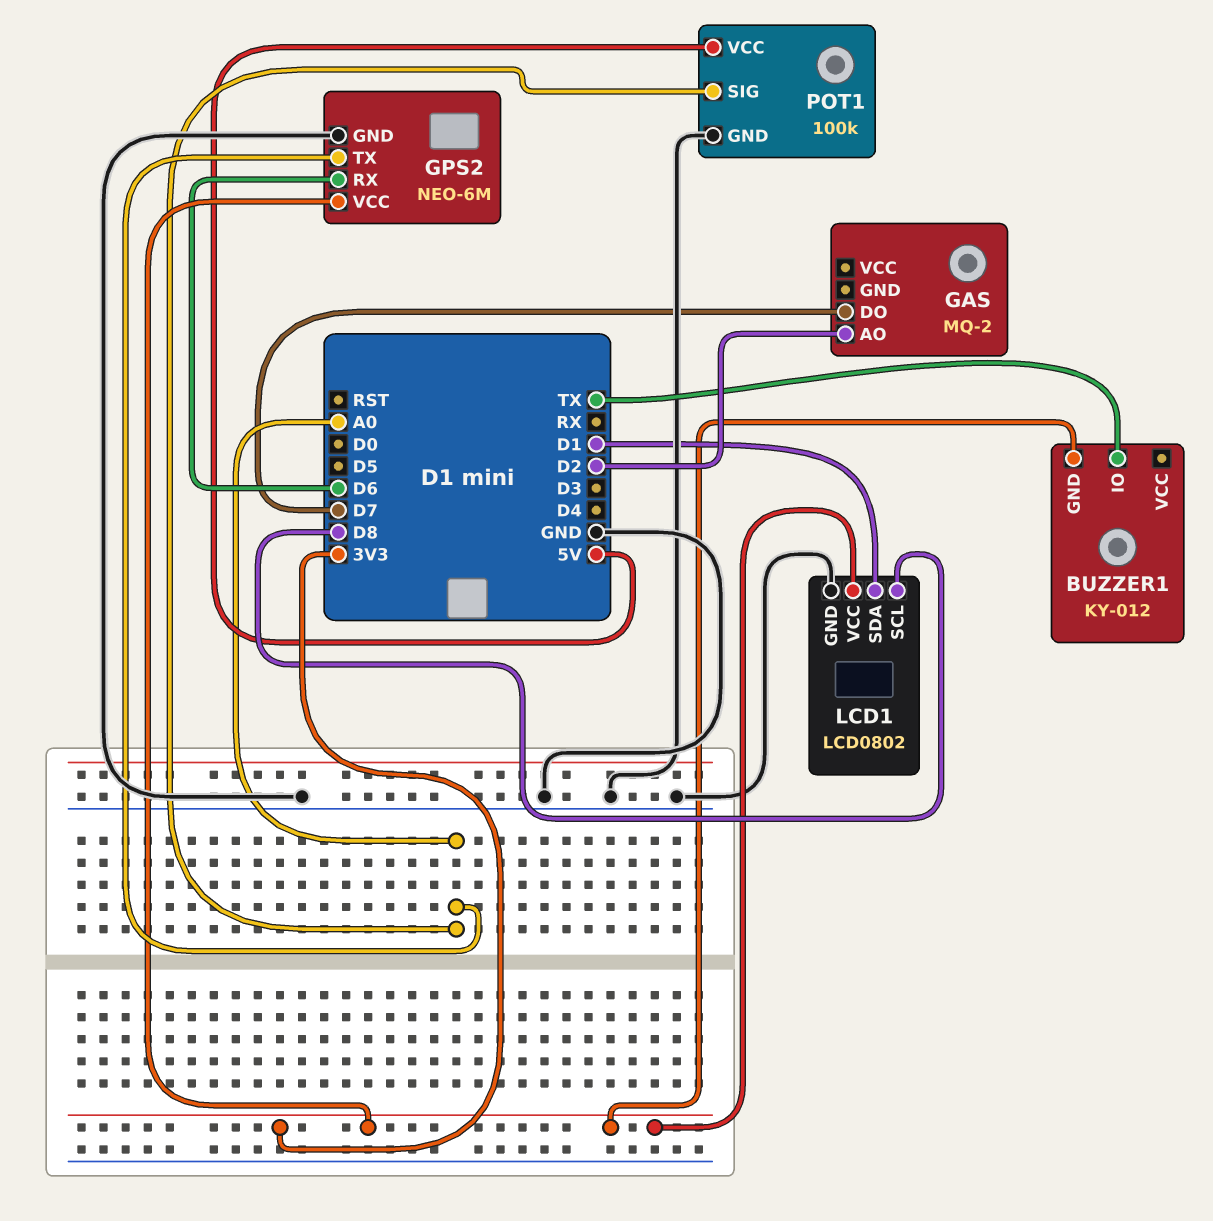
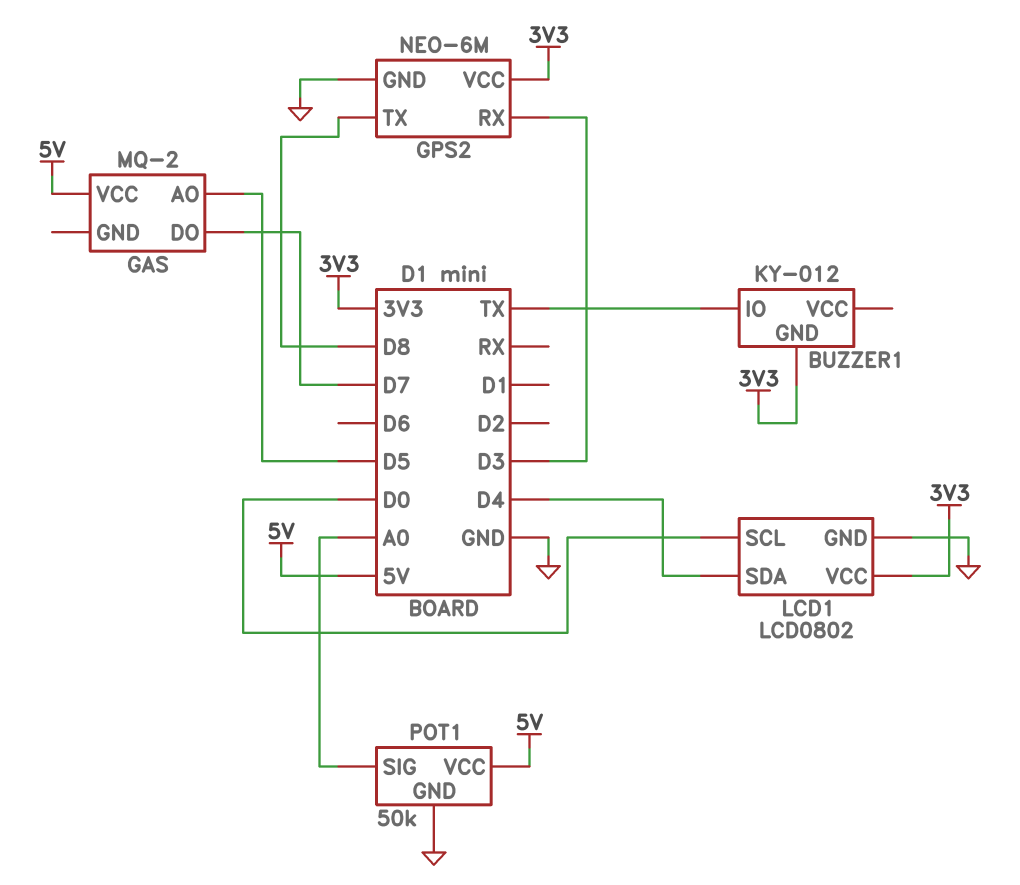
GAS pin AO: D2 -> D5
GAS pin VCC: none -> 5V
GPS2 pin RX: D6 -> D3
GPS2 pin TX: A0 -> D8
LCD1 pin SCL: D8 -> D0
LCD1 pin SDA: D1 -> D4
POT1: 100k -> 50k

